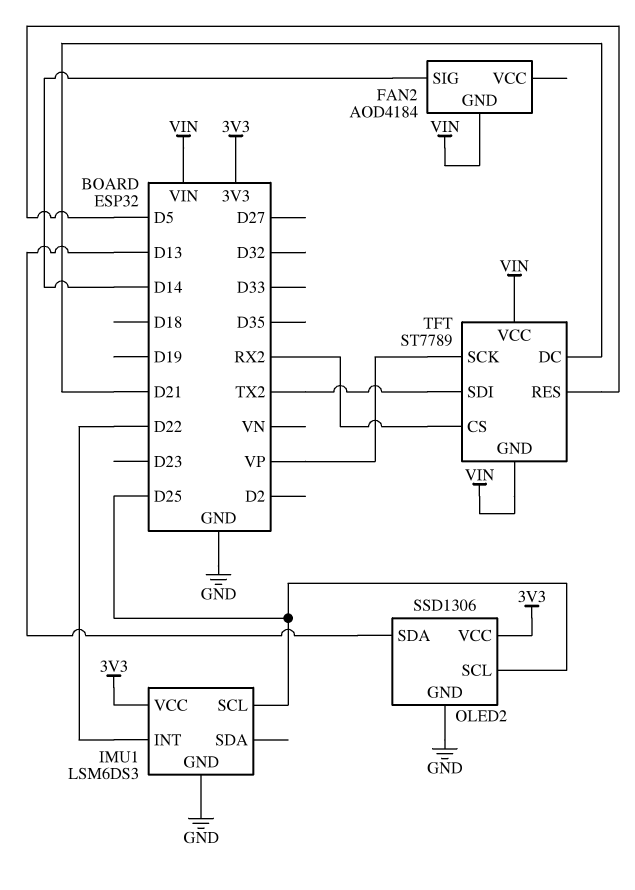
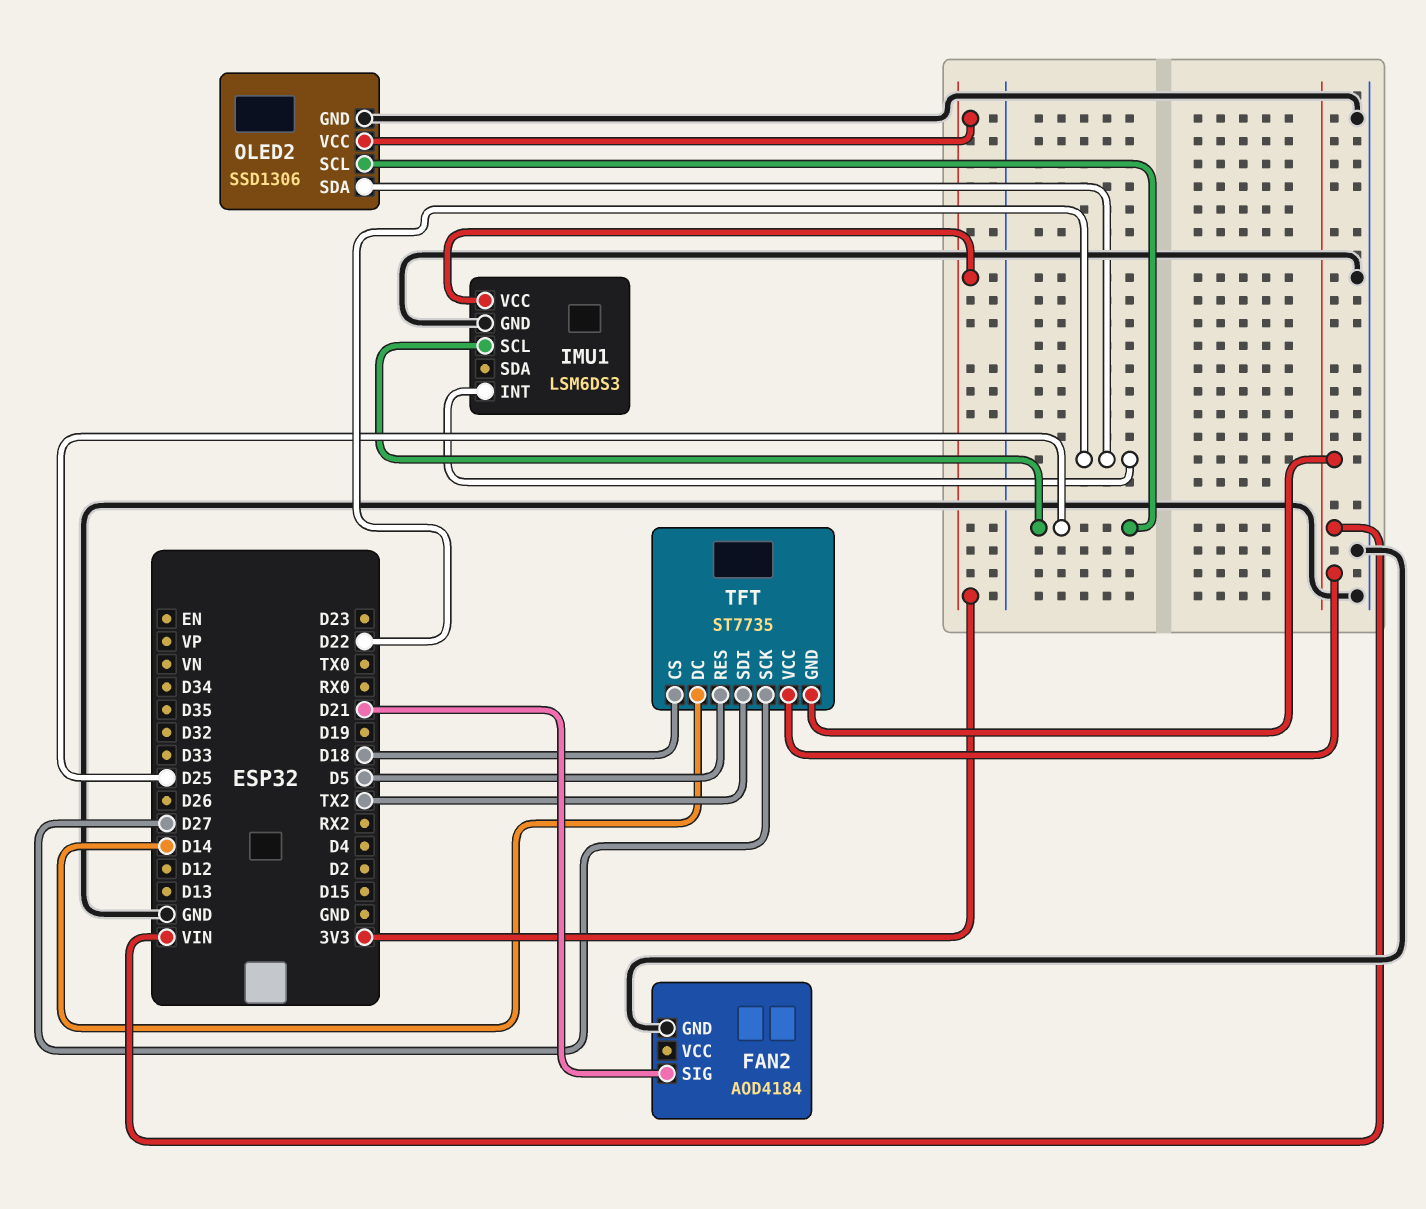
FAN2 pin GND: VIN -> GND
FAN2 pin SIG: D14 -> D21
OLED2 pin SDA: D13 -> D22
TFT: ST7789 -> ST7735
TFT pin CS: RX2 -> D18
TFT pin DC: D21 -> D14
TFT pin SCK: VP -> D27

